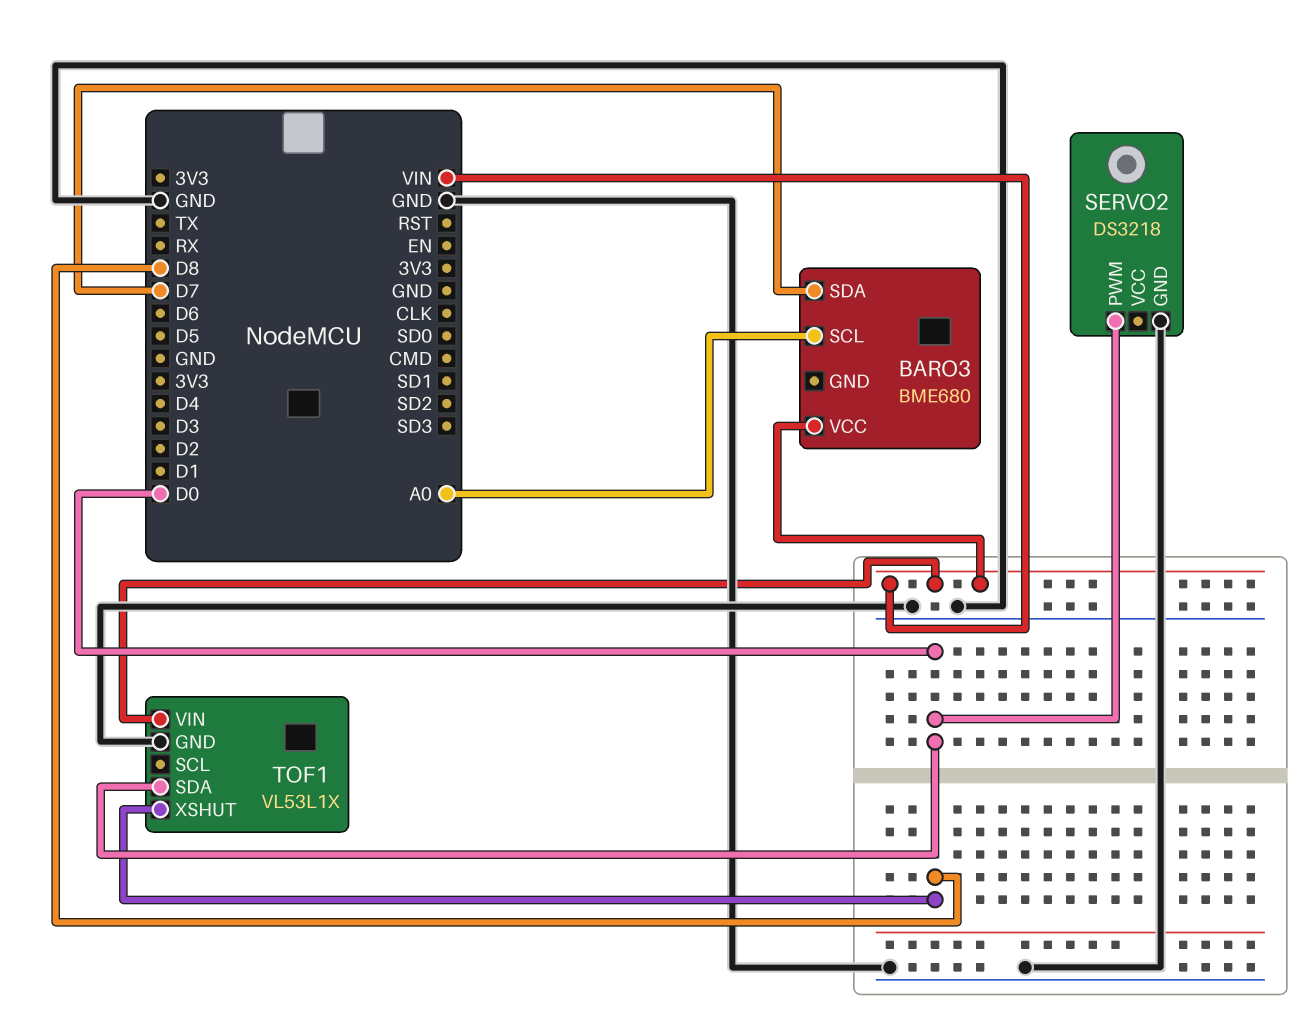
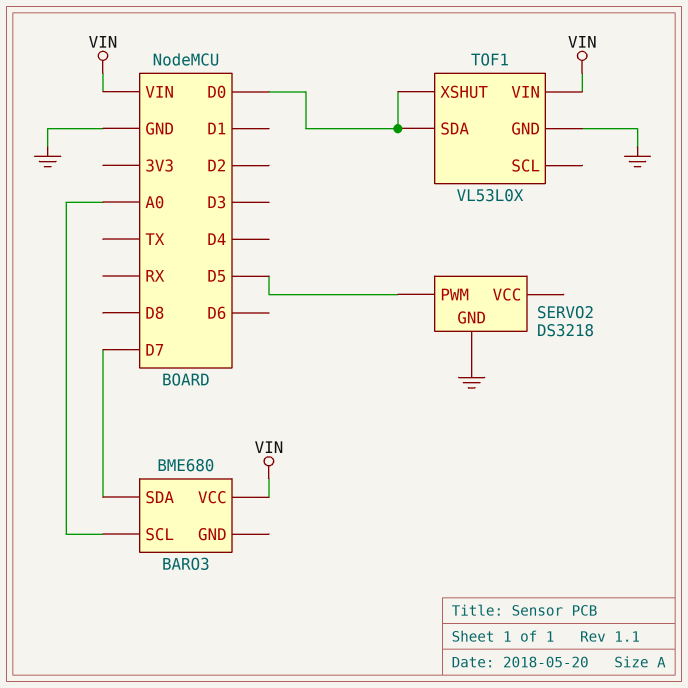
SERVO2 pin PWM: D0 -> D5
TOF1: VL53L1X -> VL53L0X
TOF1 pin XSHUT: D8 -> D0

